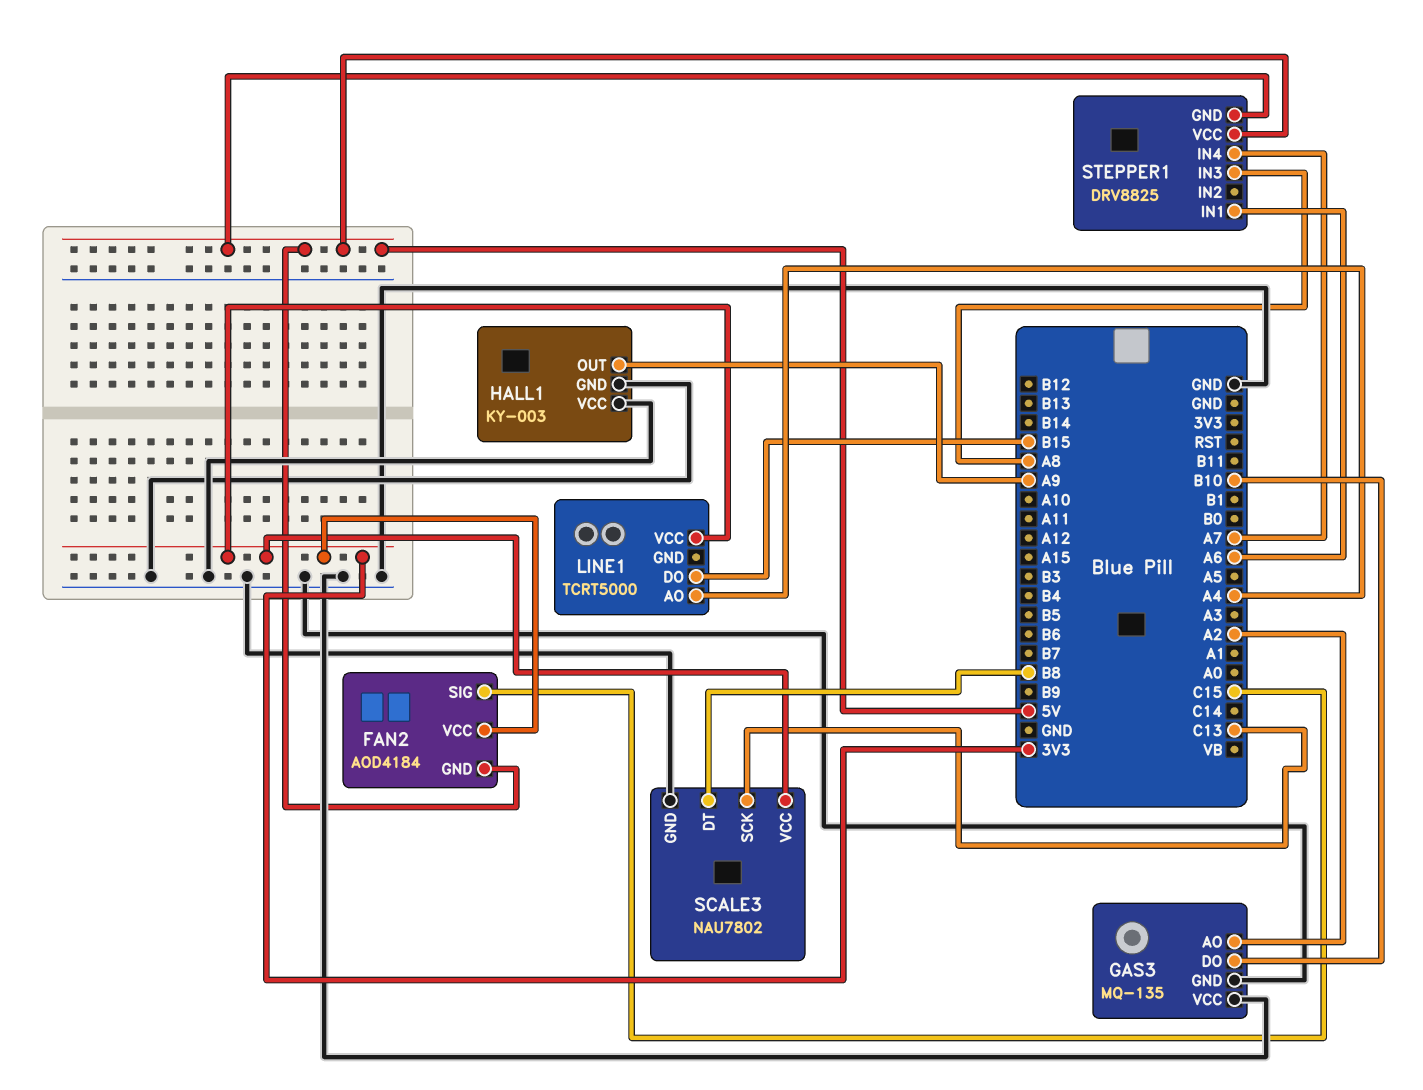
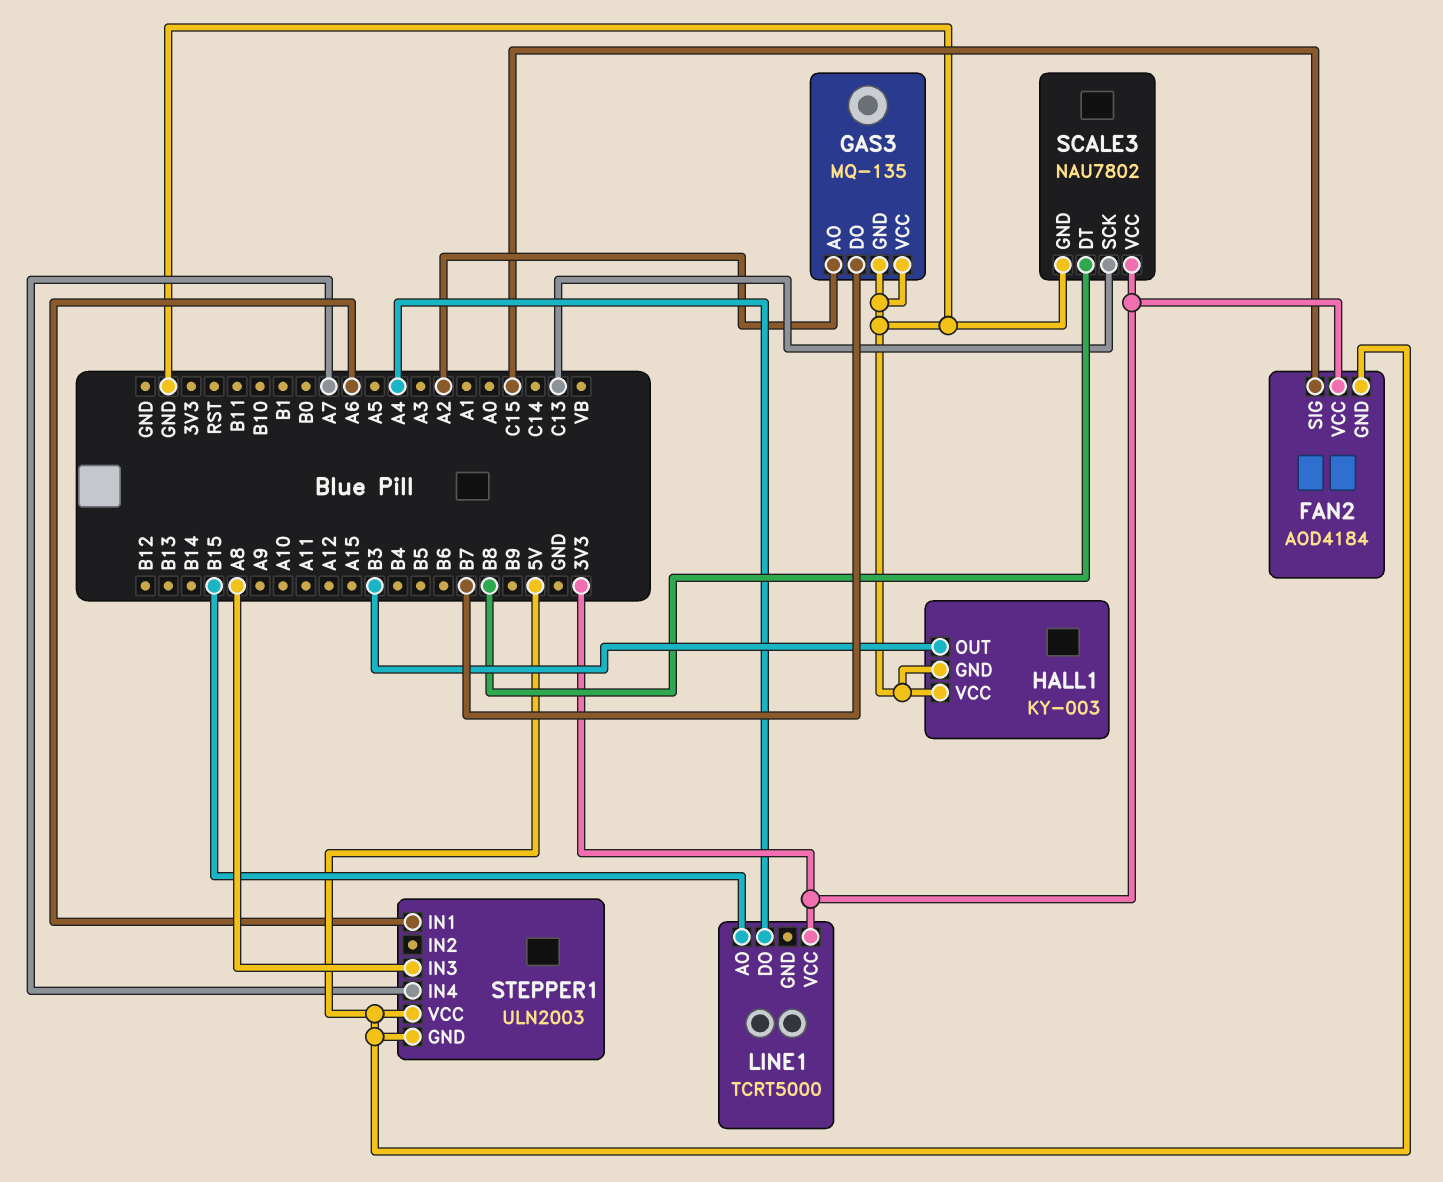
GAS3 pin DO: B10 -> B7
HALL1 pin OUT: A9 -> B3
LINE1 pin AO: A4 -> B15
LINE1 pin DO: B15 -> A4
STEPPER1: DRV8825 -> ULN2003

